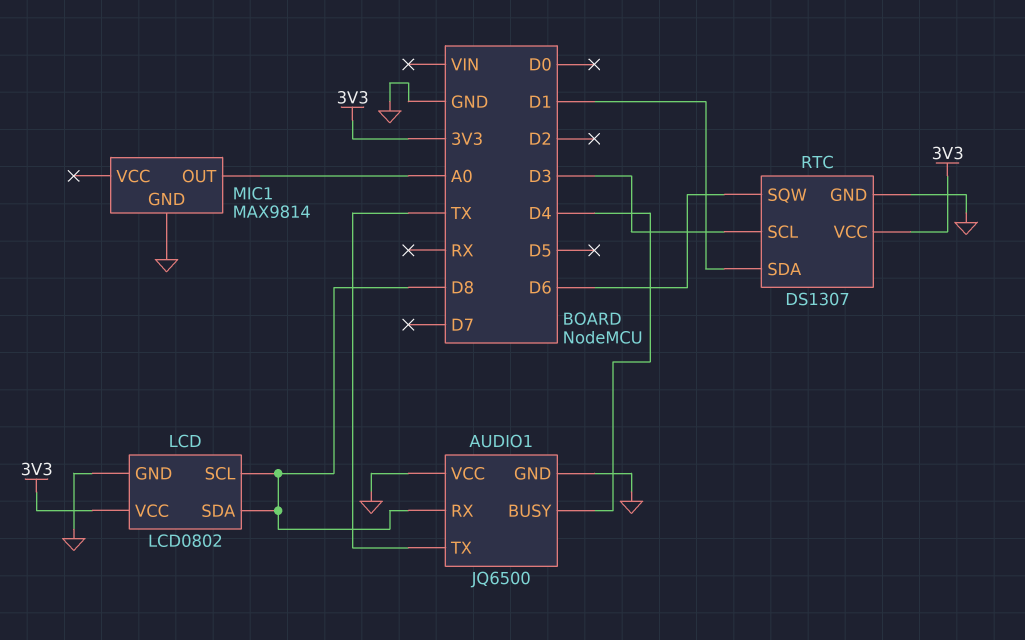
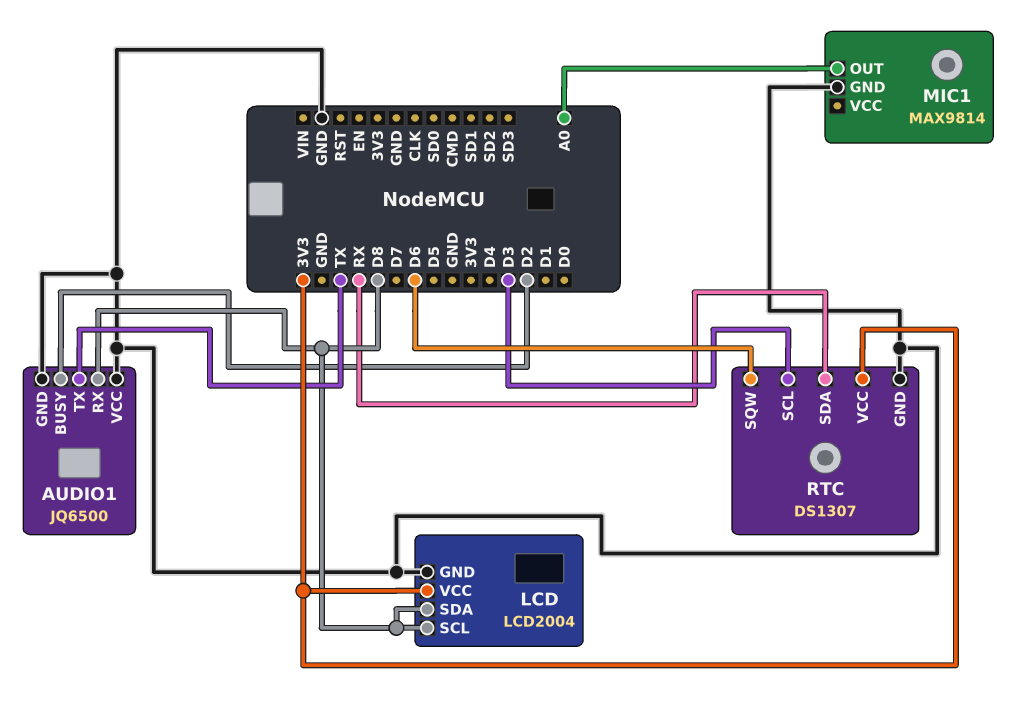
AUDIO1 pin BUSY: D4 -> D2
LCD: LCD0802 -> LCD2004
RTC pin SDA: D1 -> RX

